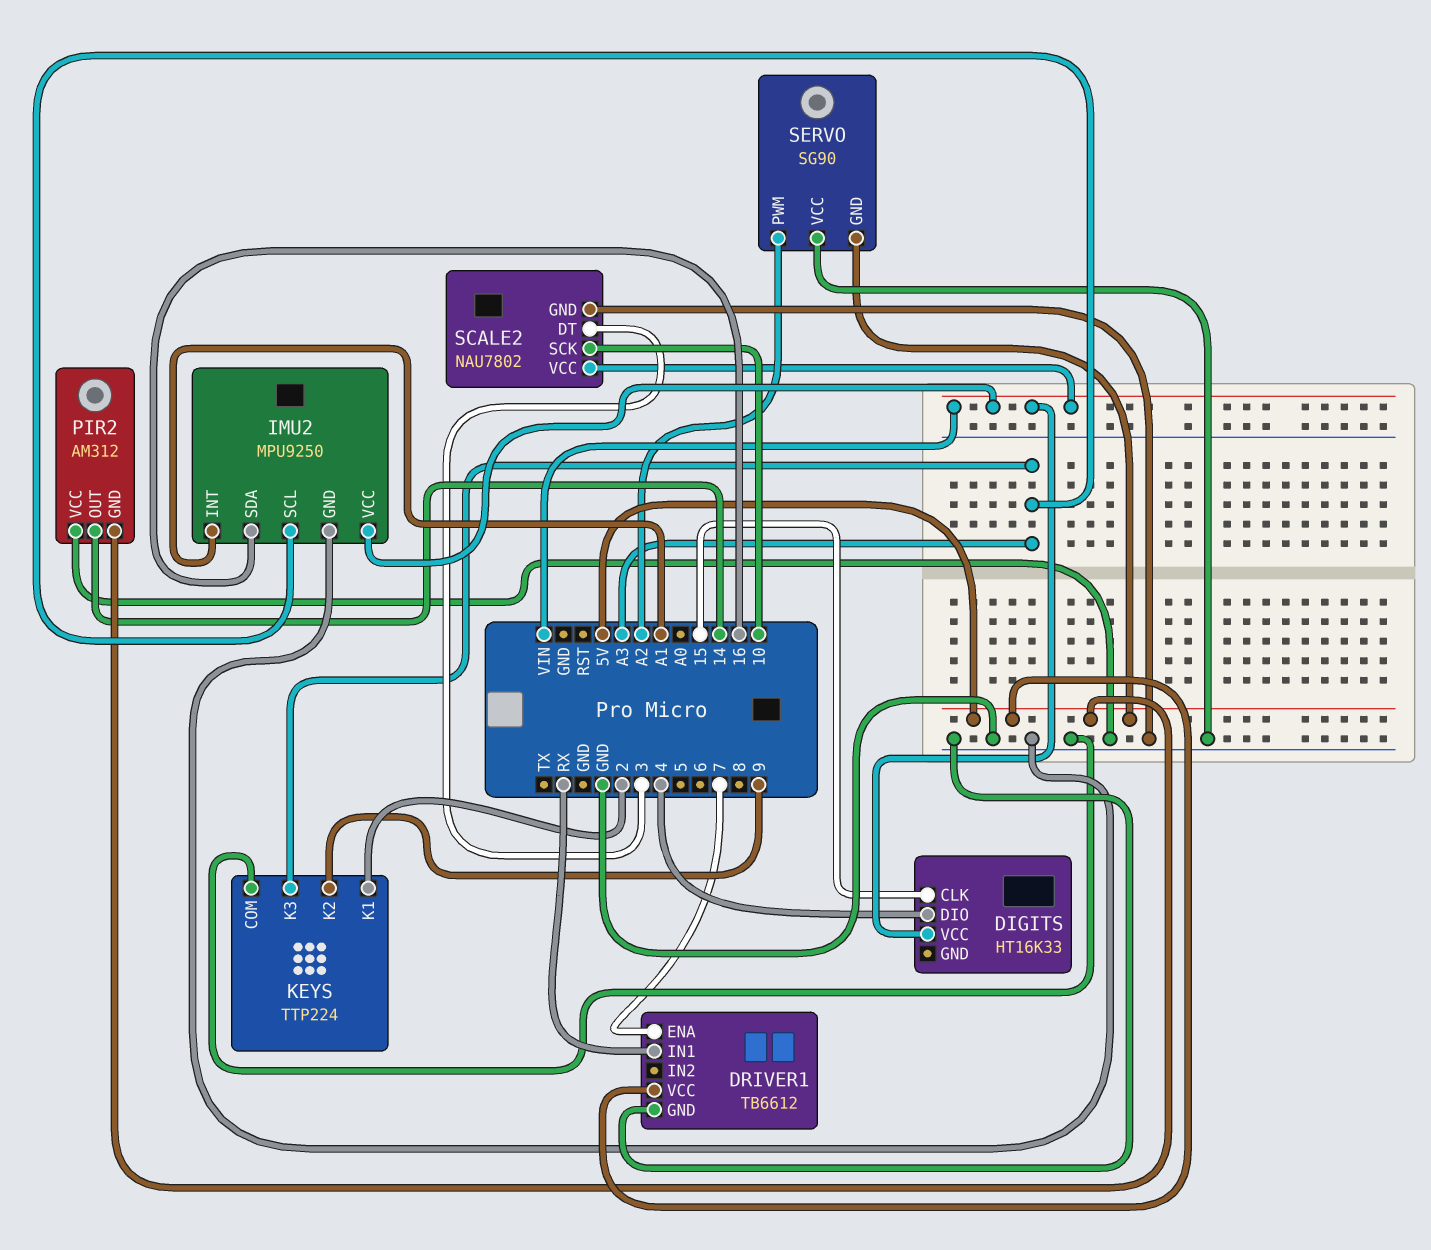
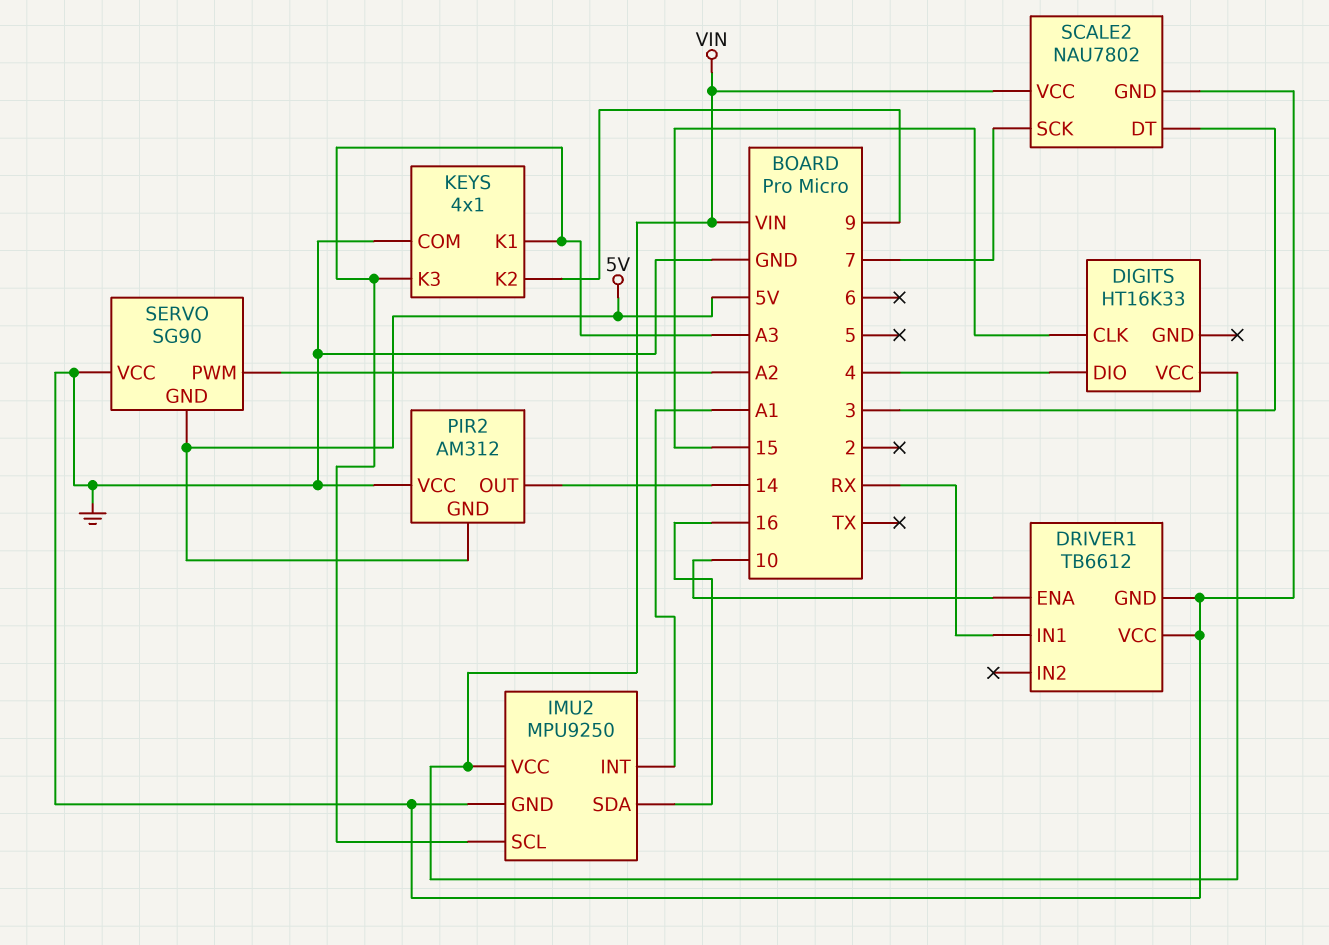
DRIVER1 pin ENA: 7 -> 10
DRIVER1 pin VCC: 5V -> GND
KEYS: TTP224 -> 4x1
KEYS pin K1: 2 -> A3
SCALE2 pin SCK: 10 -> 7

